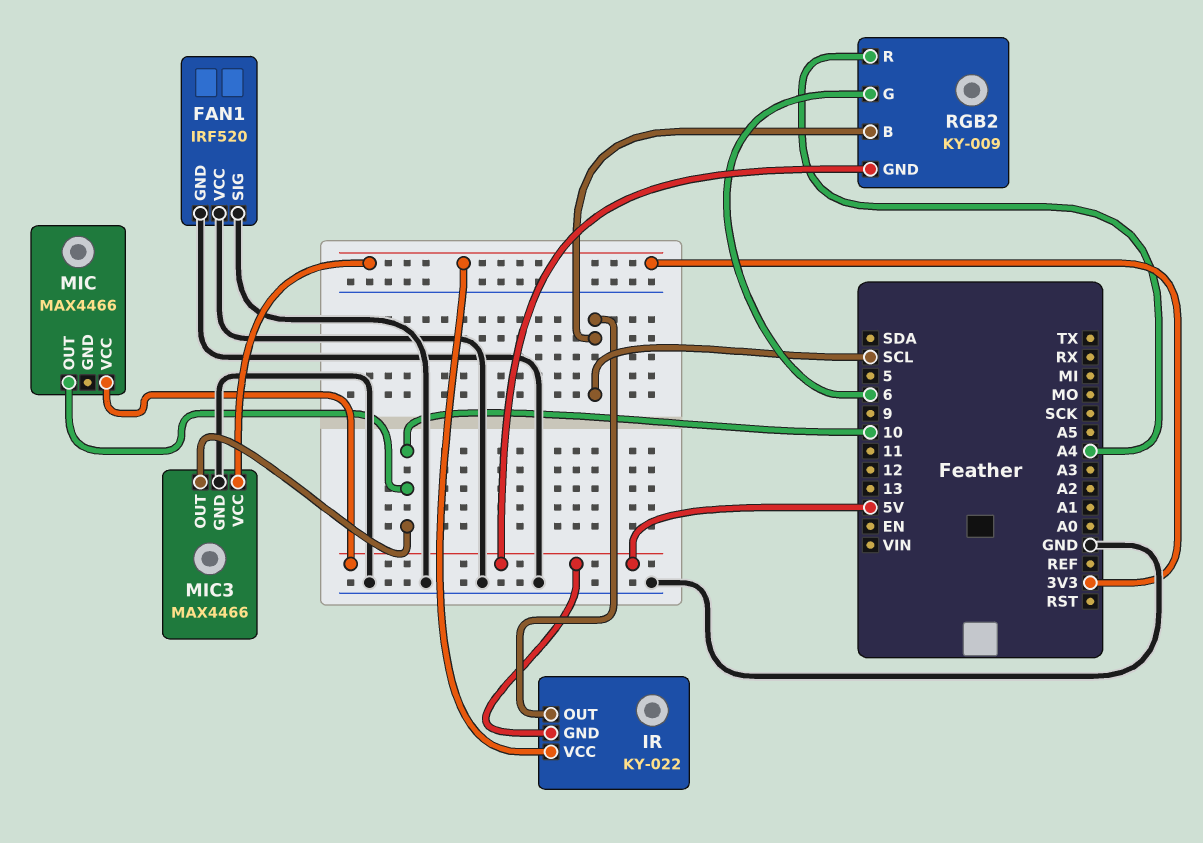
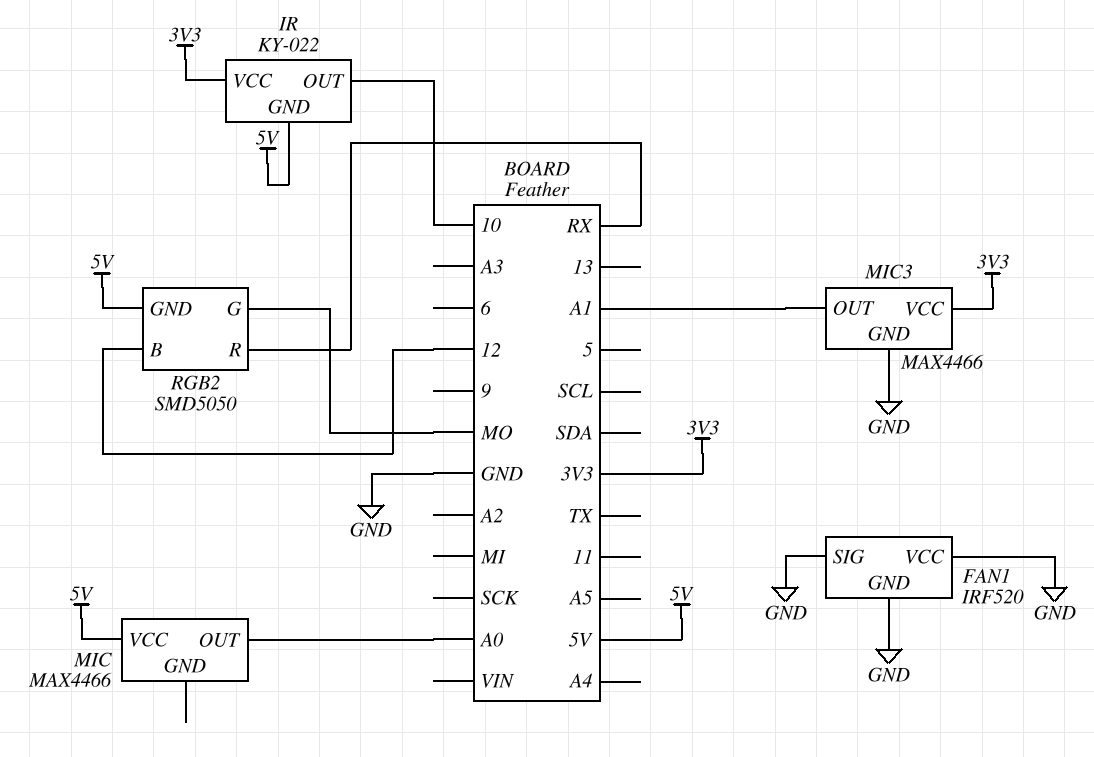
IR pin OUT: SCL -> 10
MIC pin OUT: 10 -> A0
MIC3 pin OUT: 10 -> A1
RGB2: KY-009 -> SMD5050
RGB2 pin B: SCL -> 12
RGB2 pin G: 6 -> MO
RGB2 pin R: A4 -> RX

